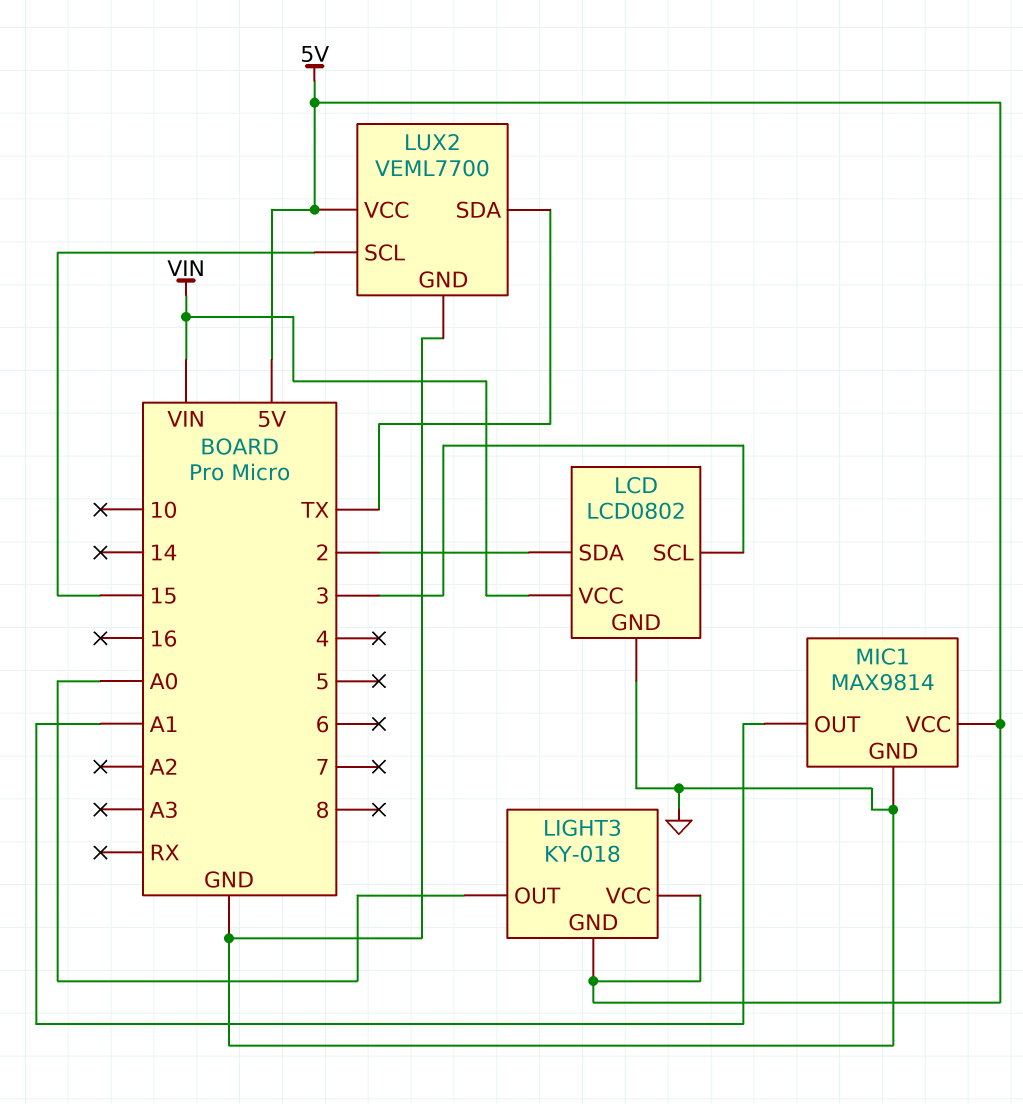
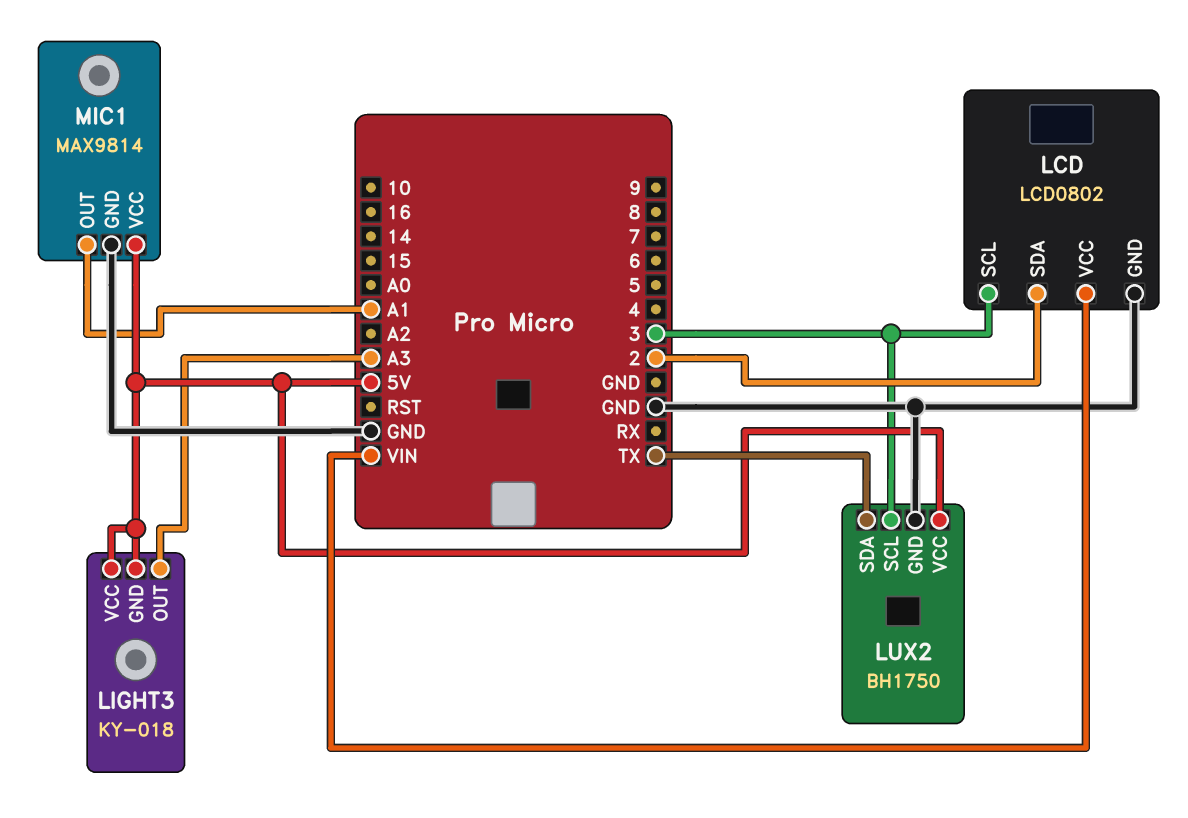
LIGHT3 pin OUT: A0 -> A3
LUX2: VEML7700 -> BH1750
LUX2 pin SCL: 15 -> 3

